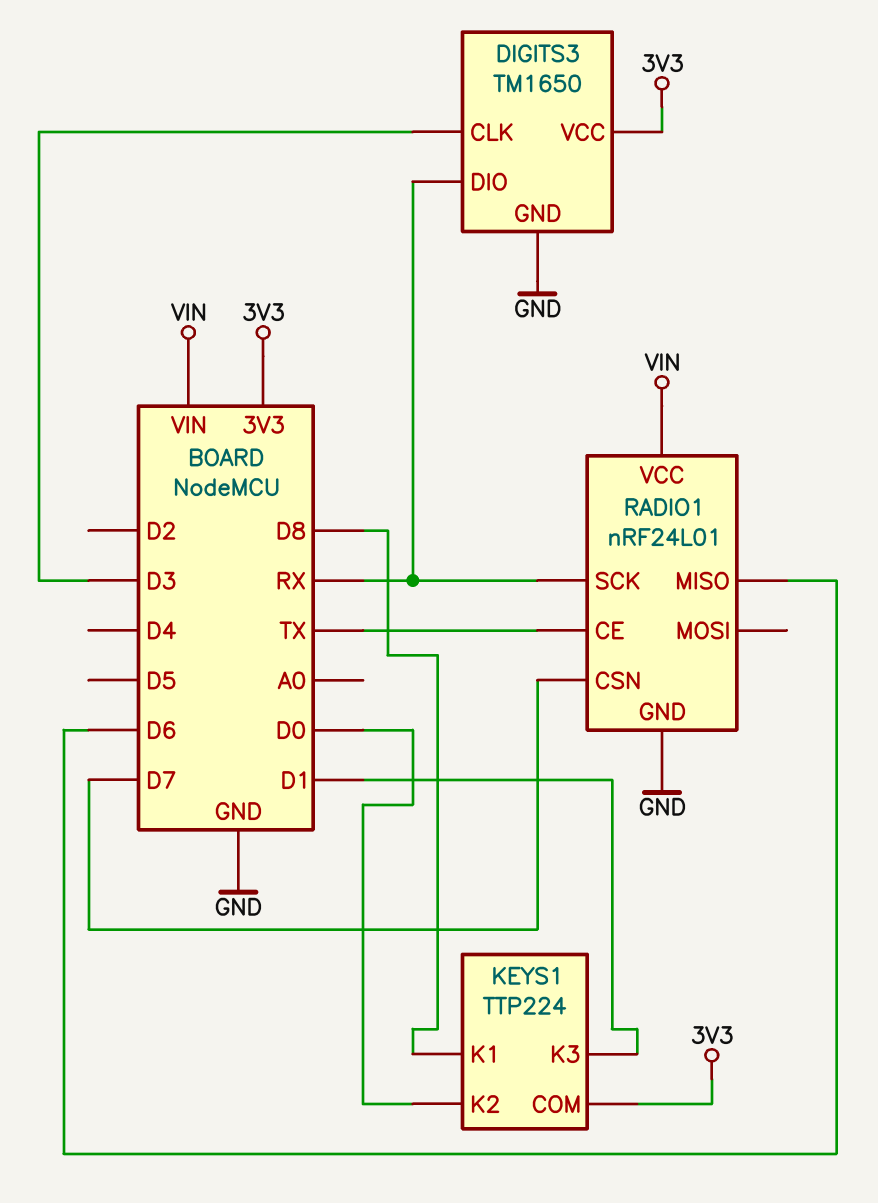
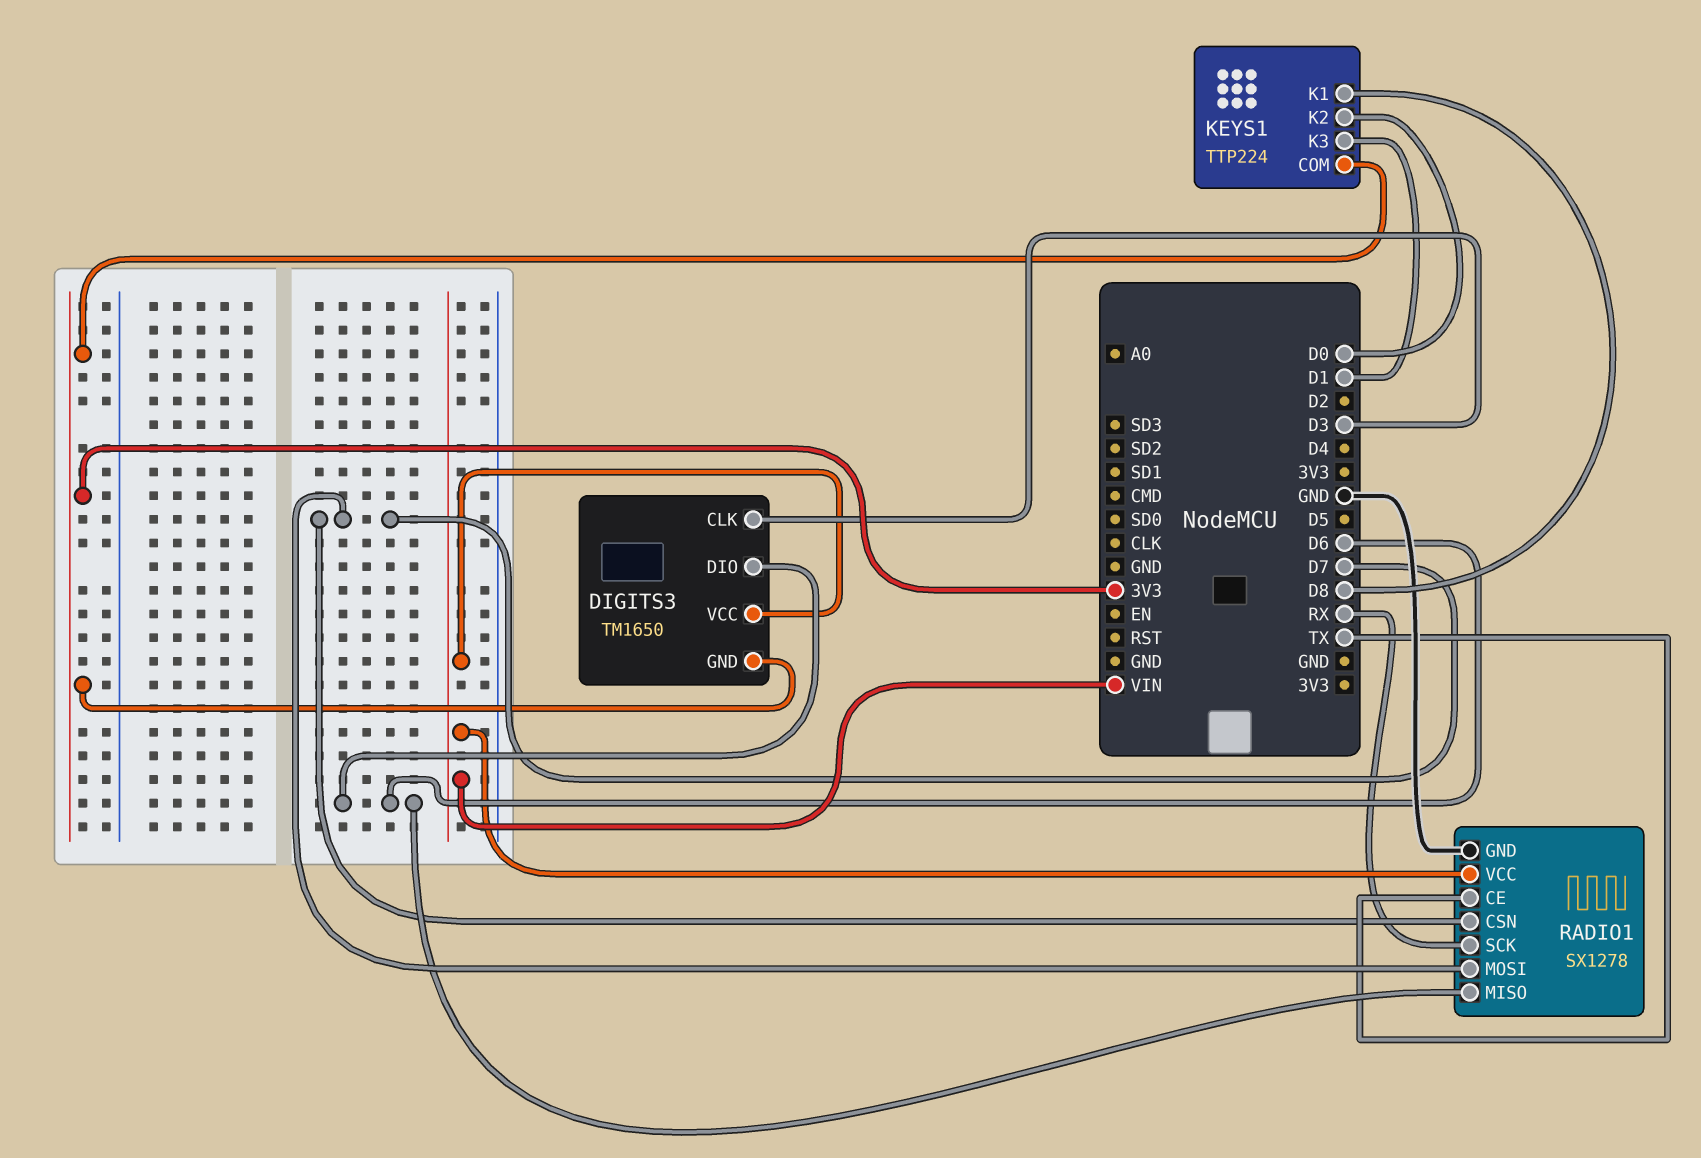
DIGITS3 pin DIO: RX -> D6
DIGITS3 pin GND: GND -> 3V3
DIGITS3 pin VCC: 3V3 -> VIN
RADIO1: nRF24L01 -> SX1278
RADIO1 pin MOSI: none -> D7

